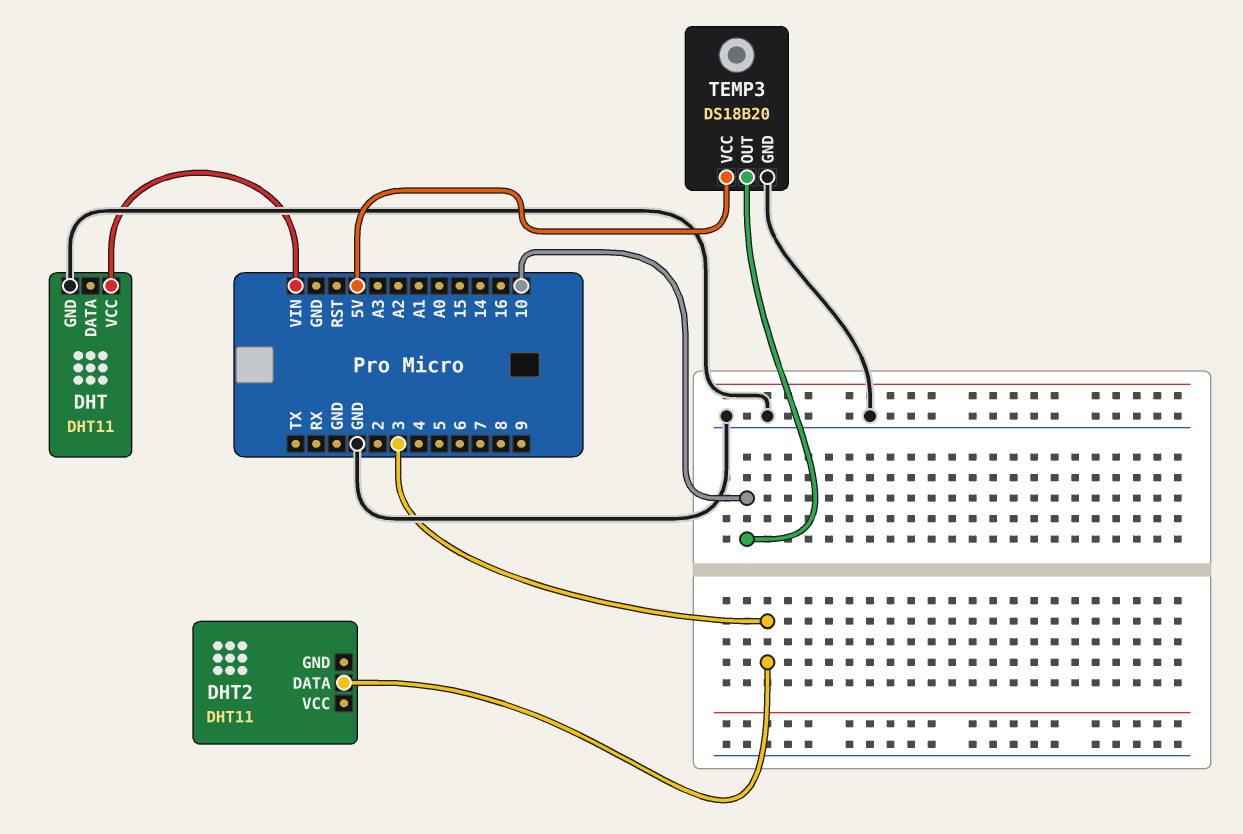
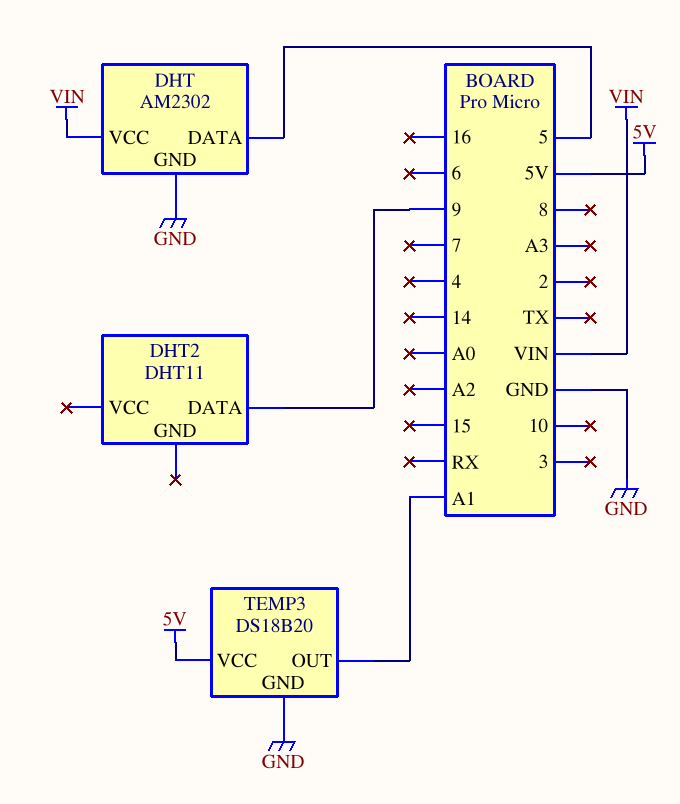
DHT: DHT11 -> AM2302
DHT pin DATA: none -> 5
DHT2 pin DATA: 3 -> 9
TEMP3 pin OUT: 10 -> A1

